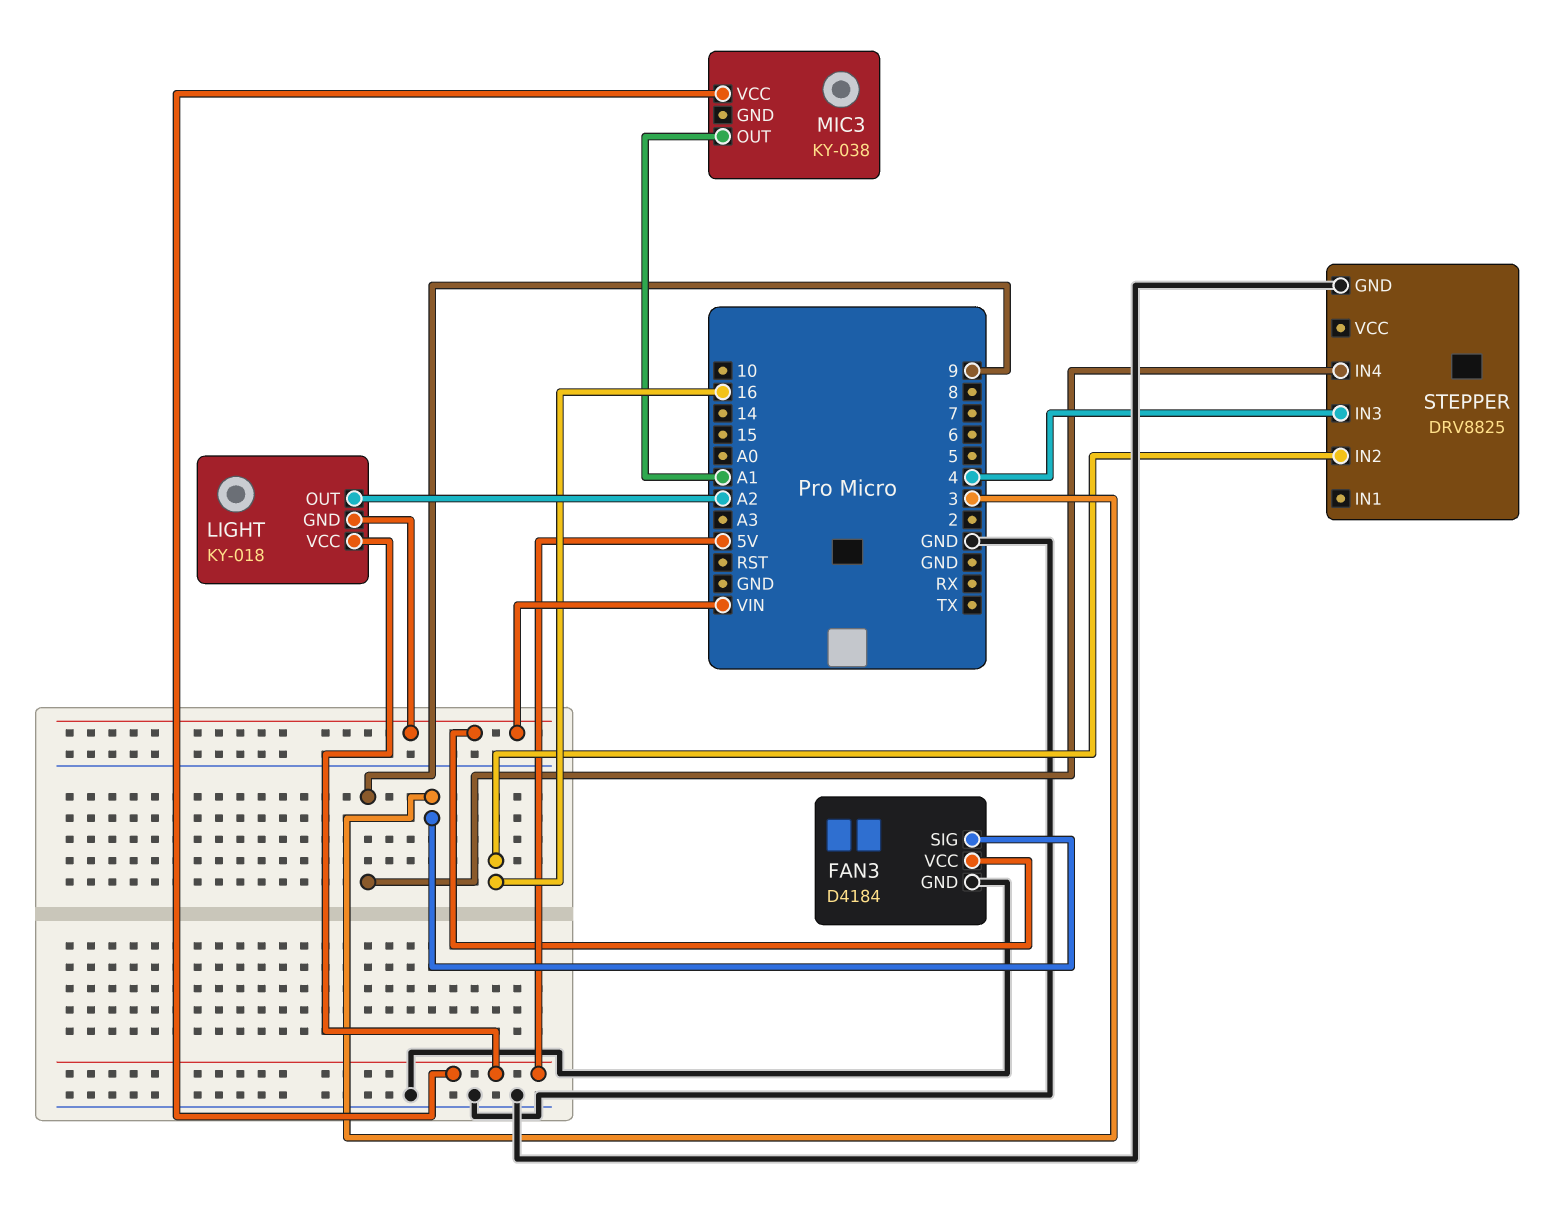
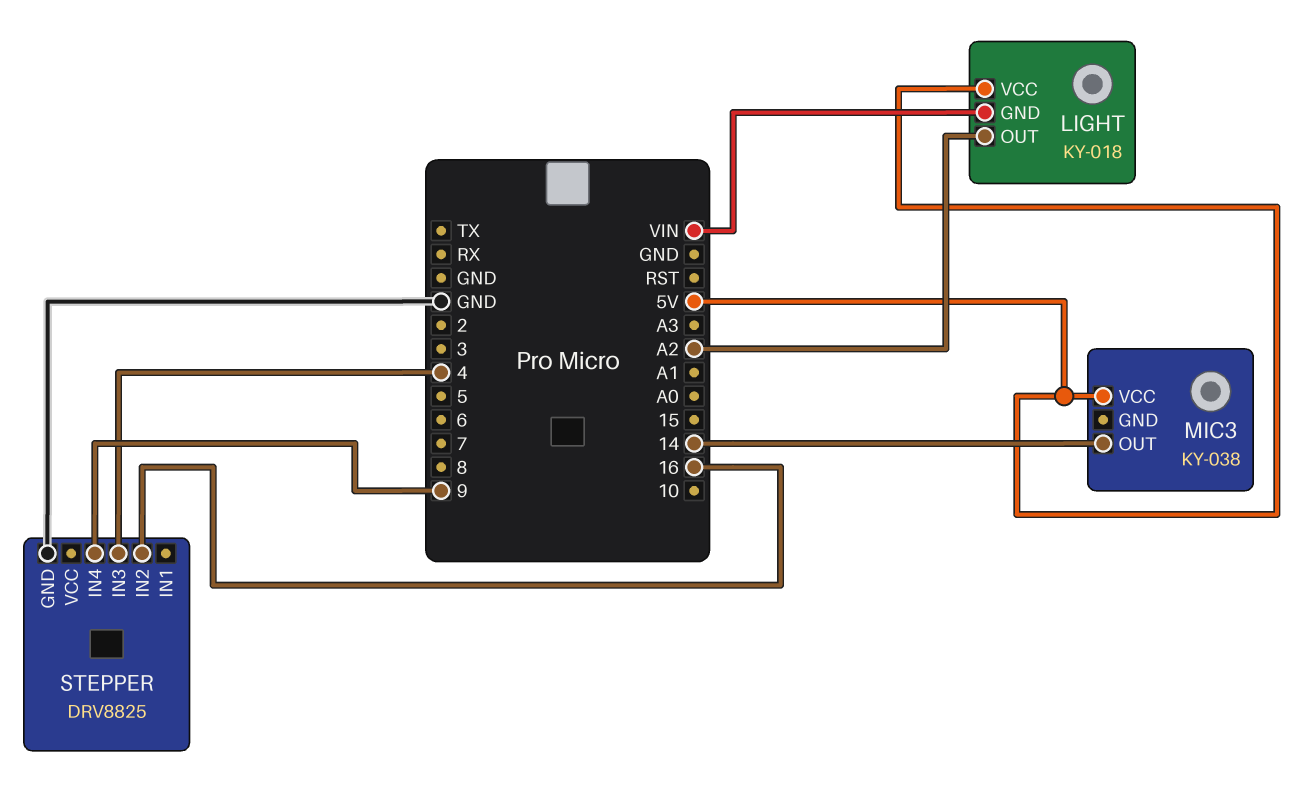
FAN3: D4184 -> none
FAN3 pin GND: GND -> none
FAN3 pin SIG: 3 -> none
FAN3 pin VCC: VIN -> none
MIC3 pin OUT: A1 -> 14

